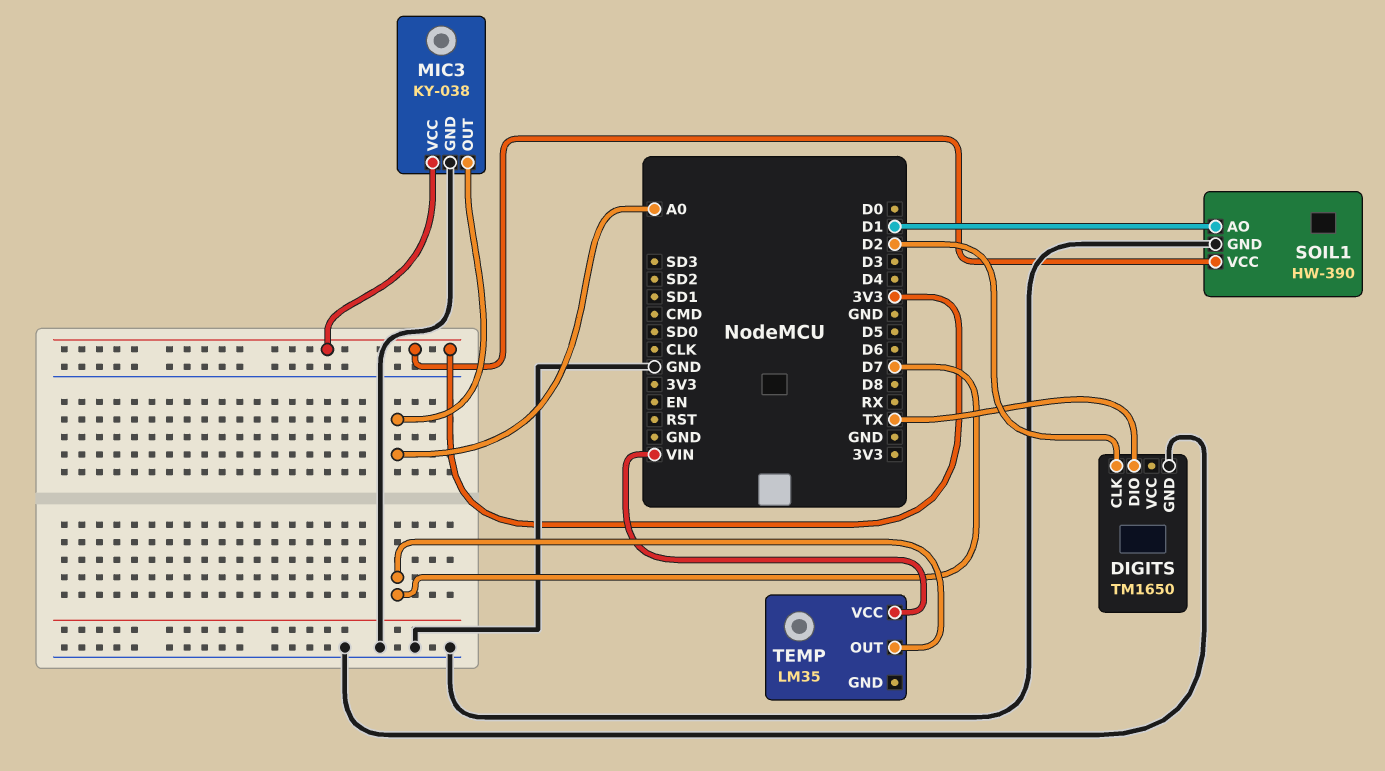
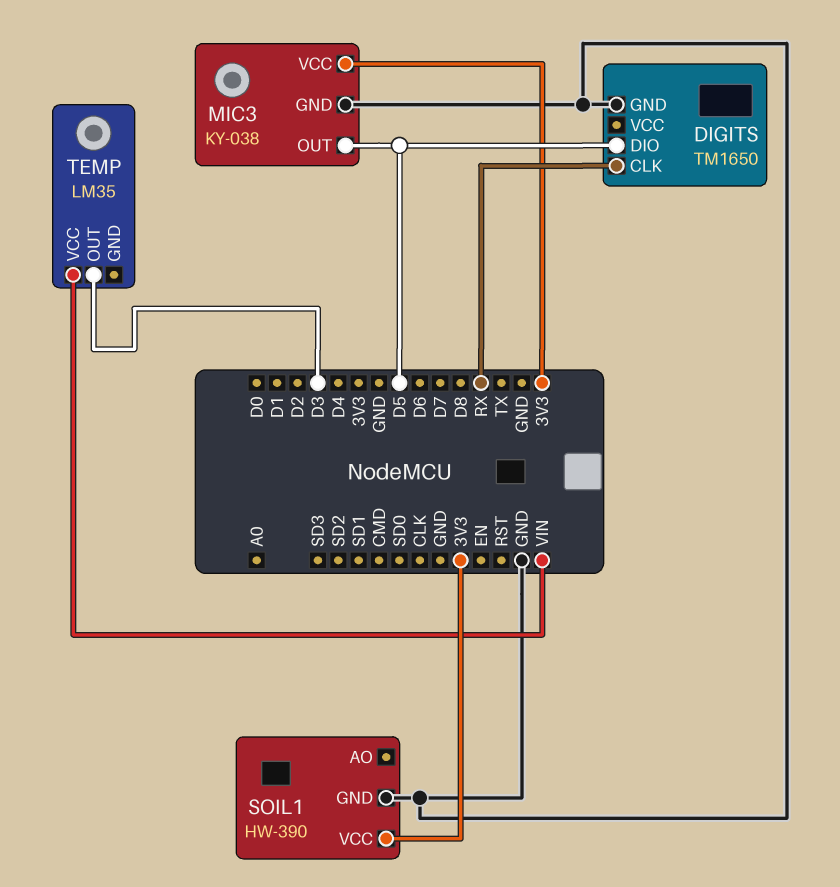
DIGITS pin CLK: D2 -> RX
DIGITS pin DIO: TX -> D5
MIC3 pin OUT: A0 -> D5
SOIL1 pin AO: D1 -> none
TEMP pin OUT: D7 -> D3

